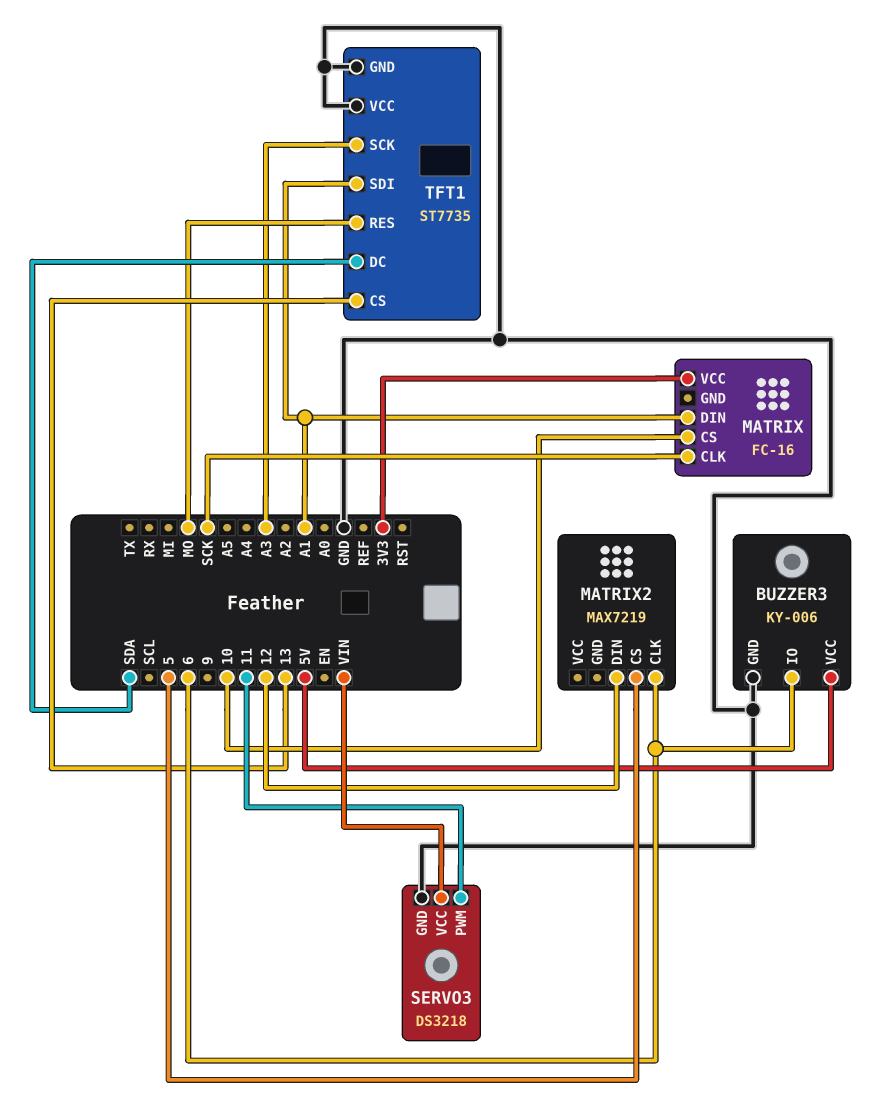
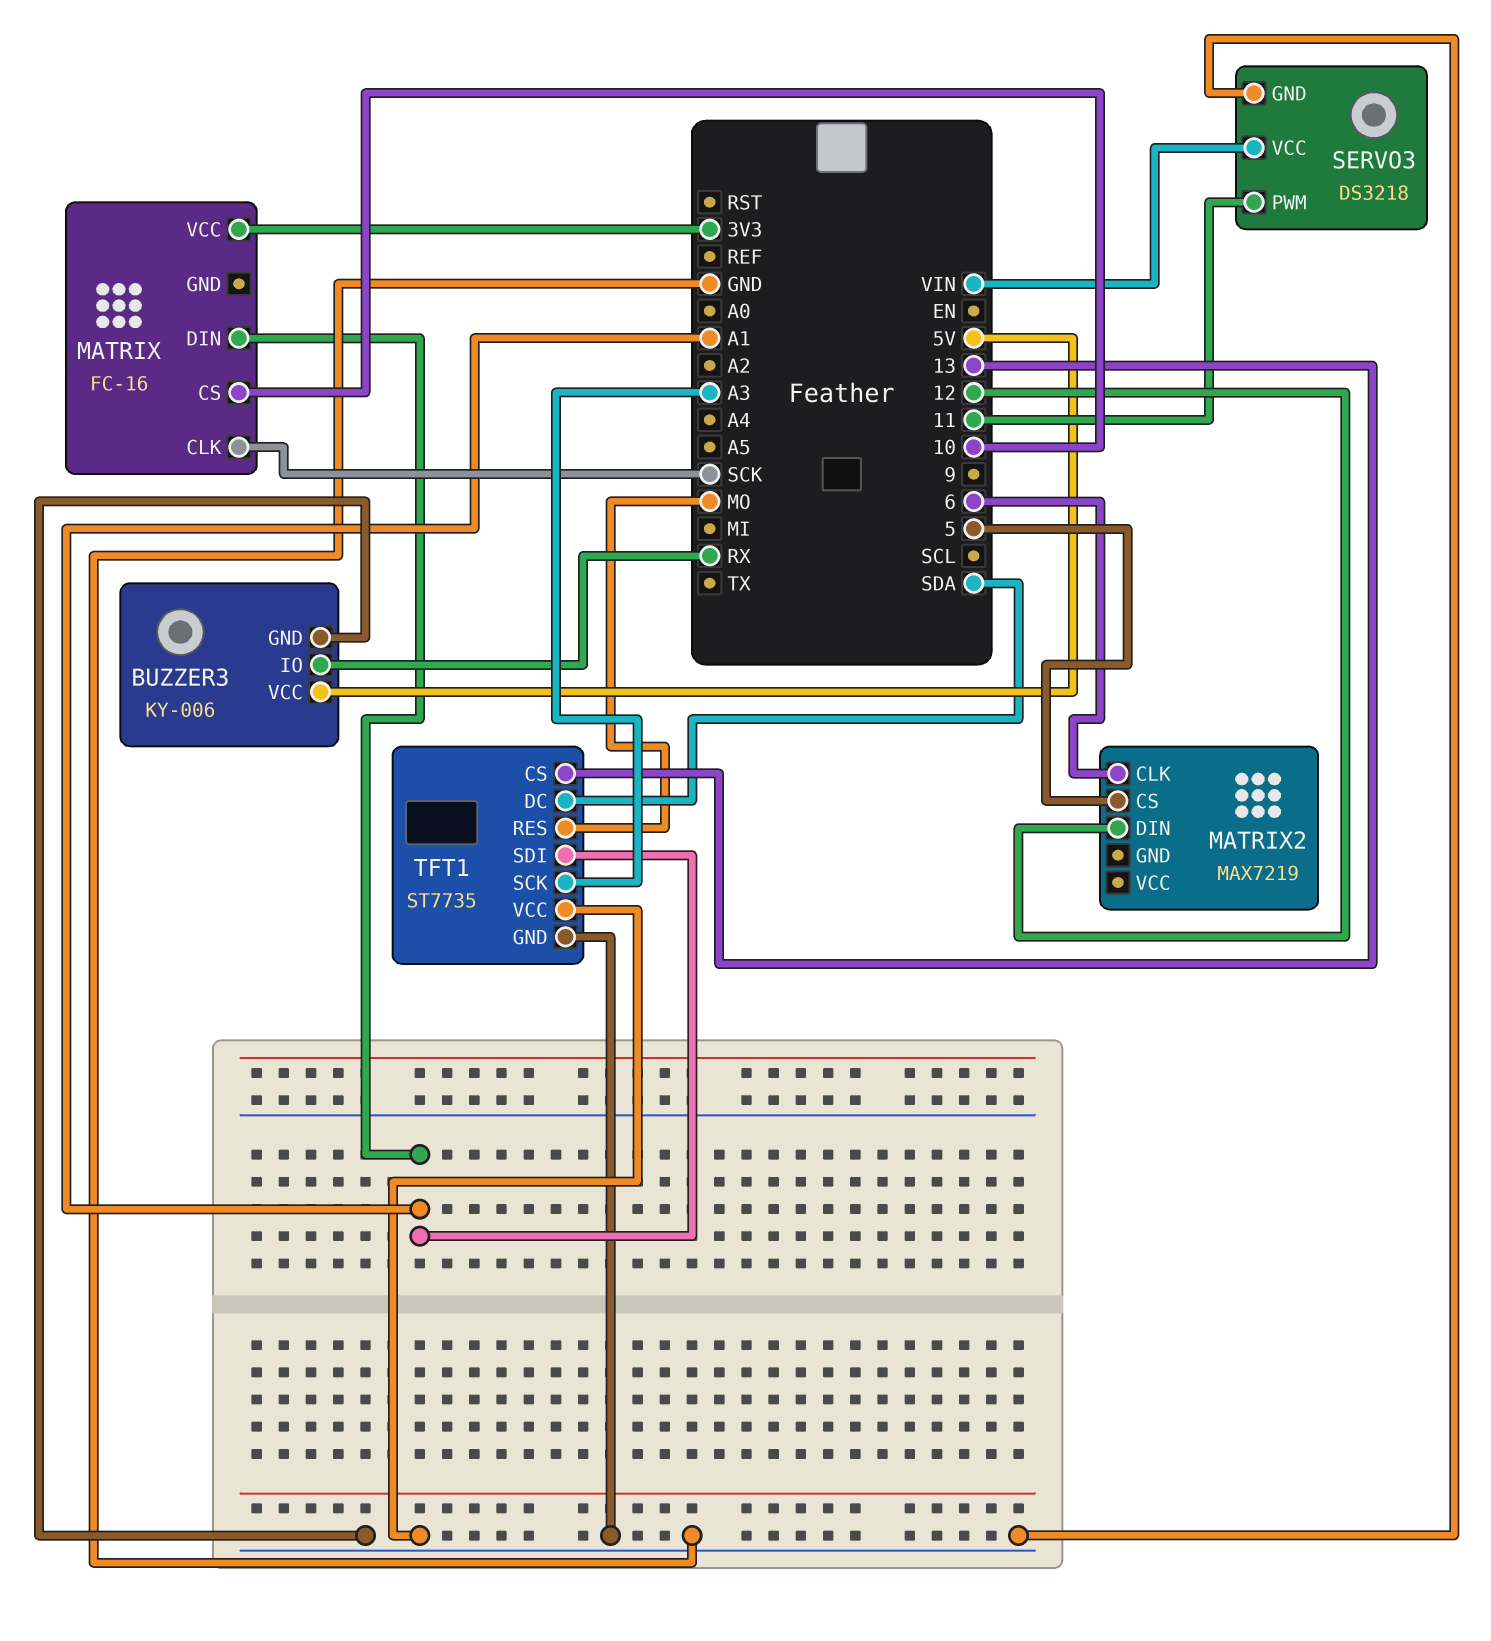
BUZZER3 pin IO: 6 -> RX

